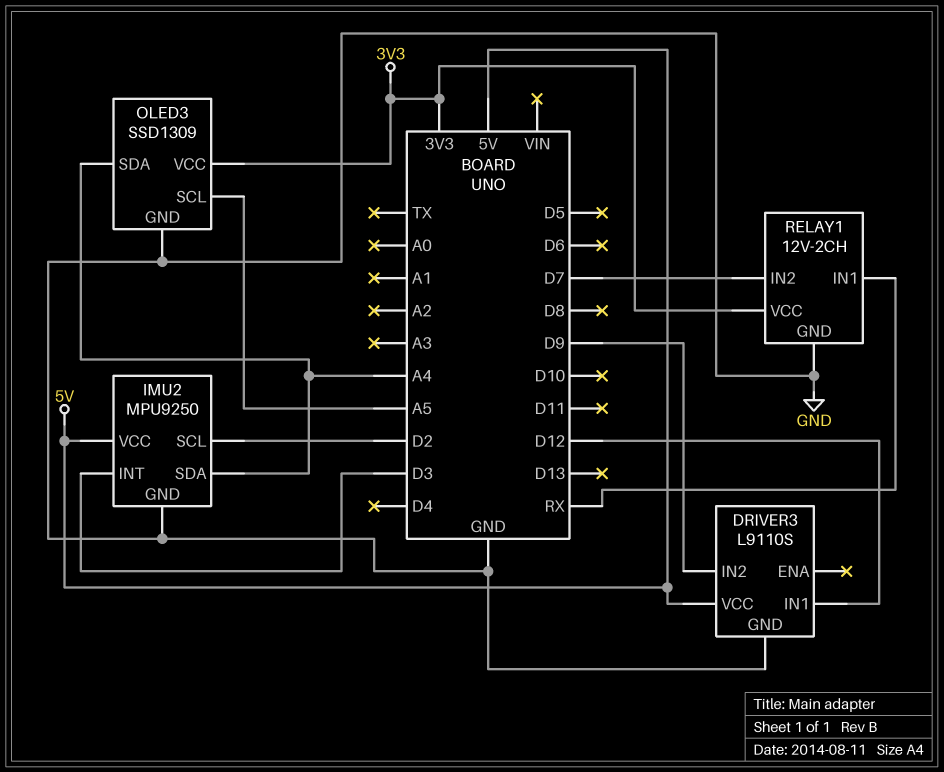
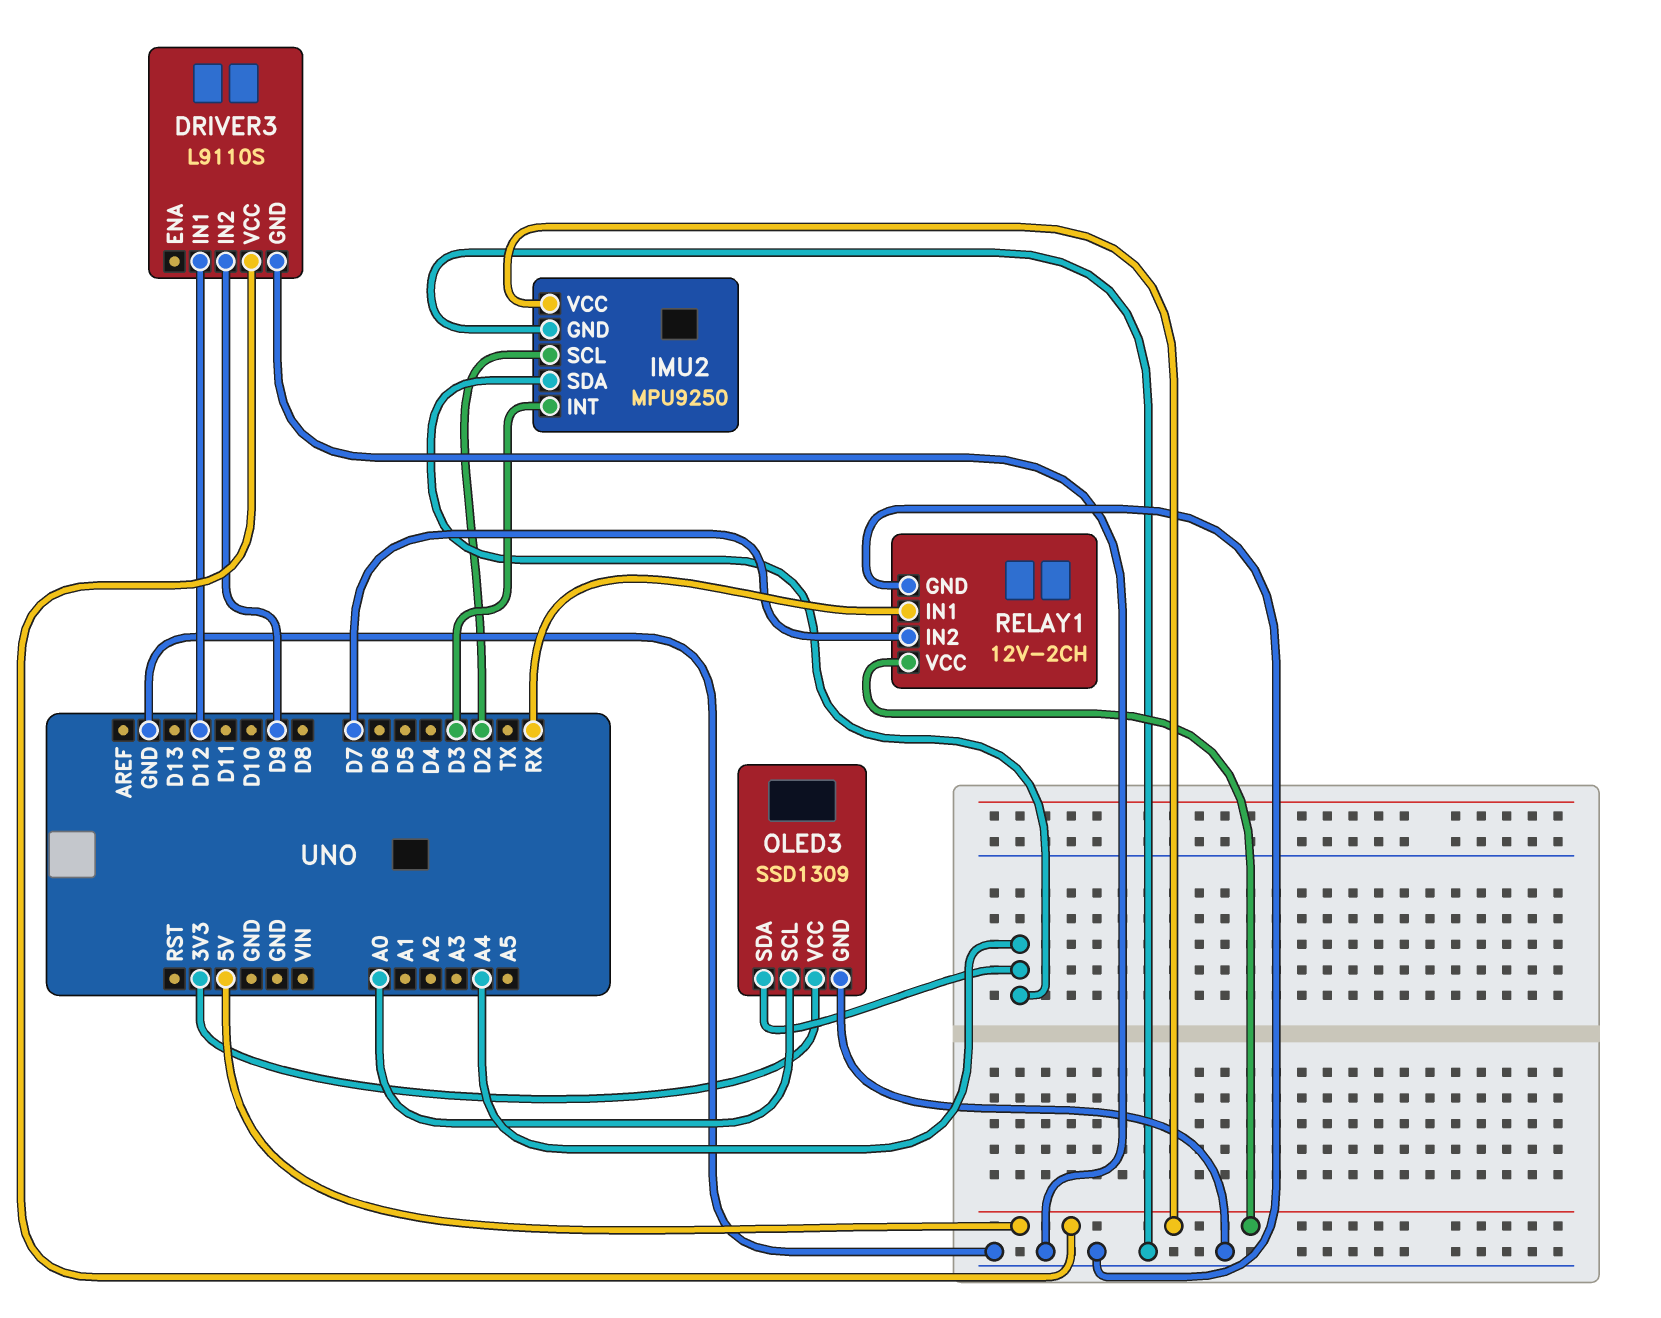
OLED3 pin SCL: A5 -> A0
RELAY1 pin VCC: 3V3 -> 5V

